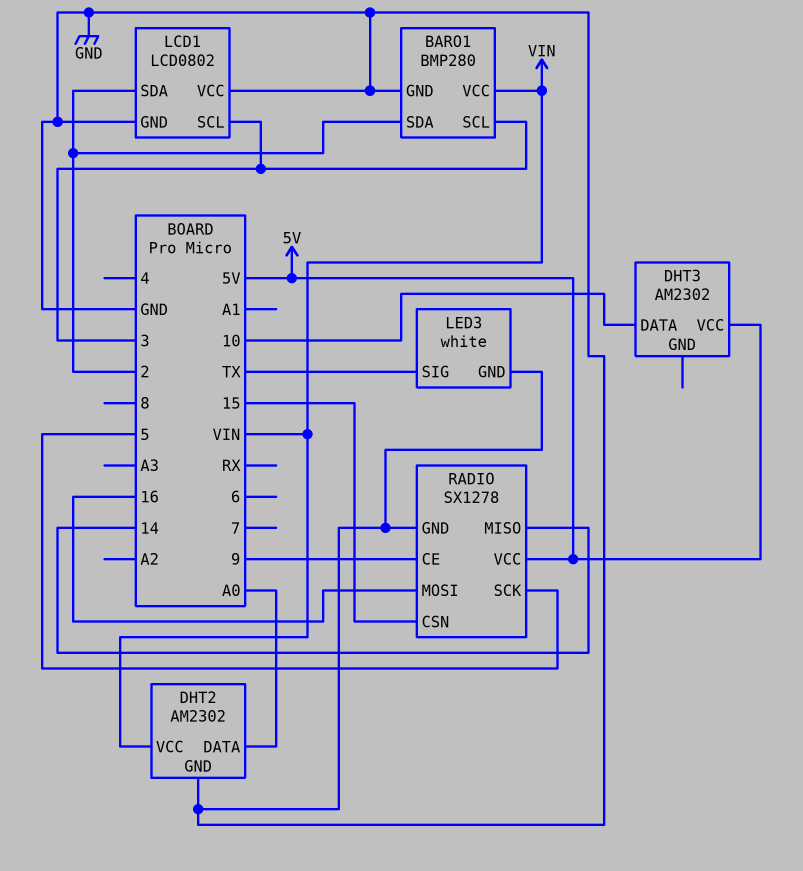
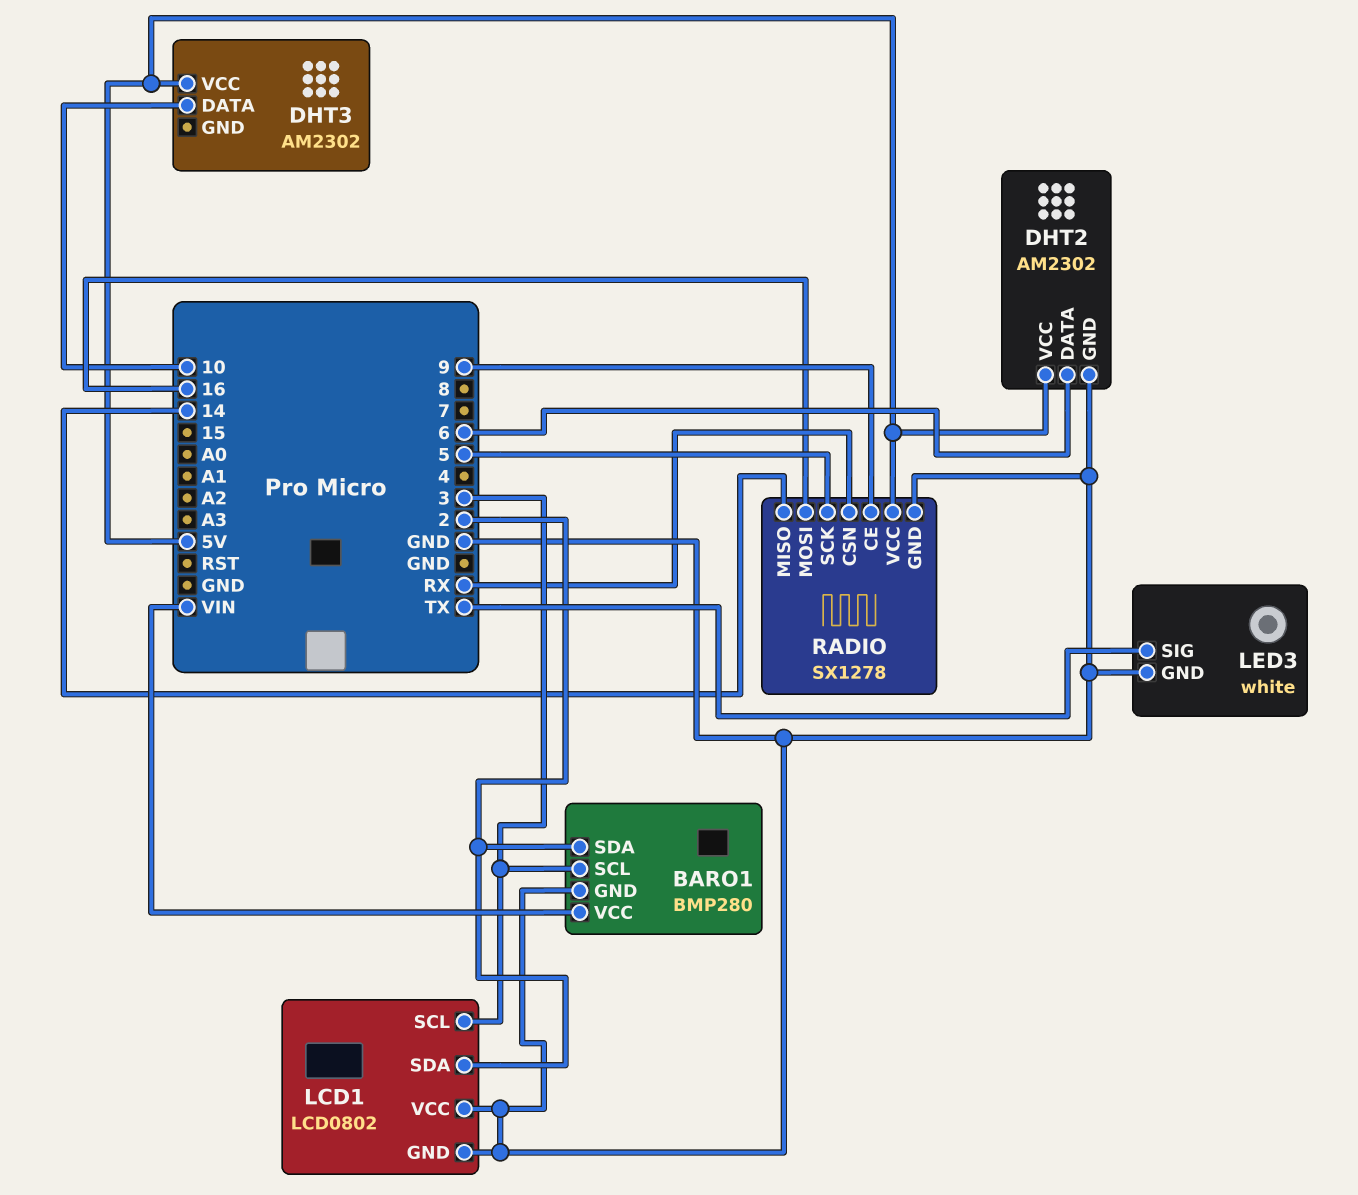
DHT2 pin DATA: A0 -> 6
DHT2 pin VCC: VIN -> 5V
RADIO pin CSN: 15 -> RX

